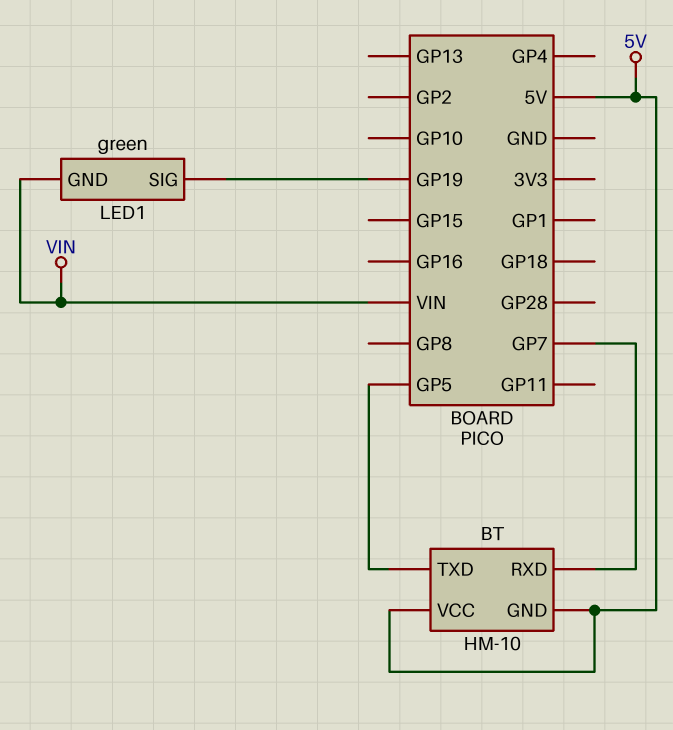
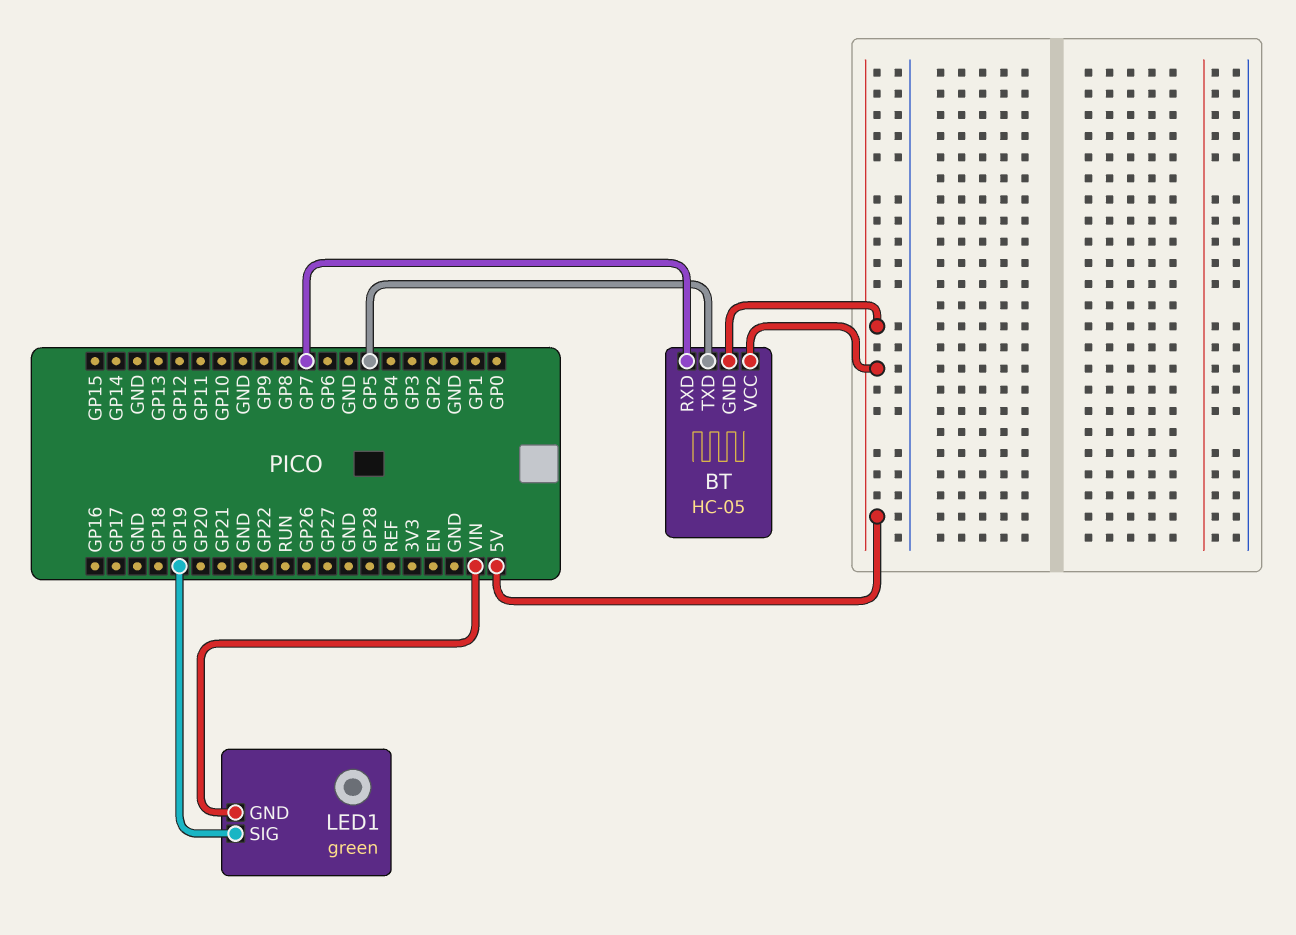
BT: HM-10 -> HC-05

